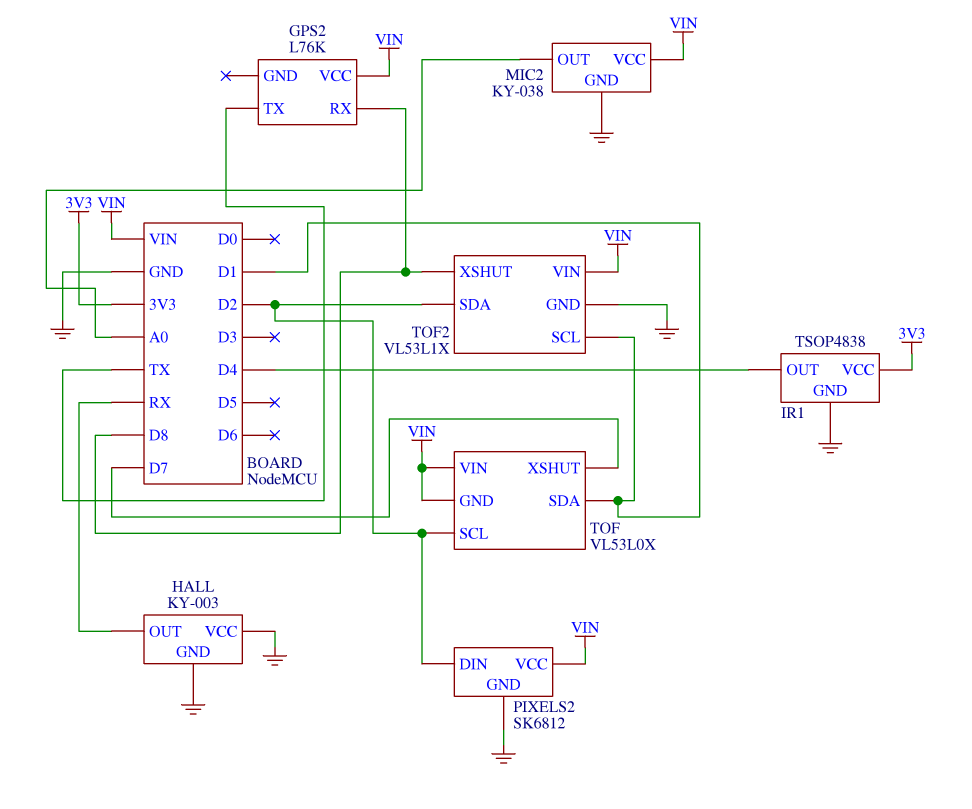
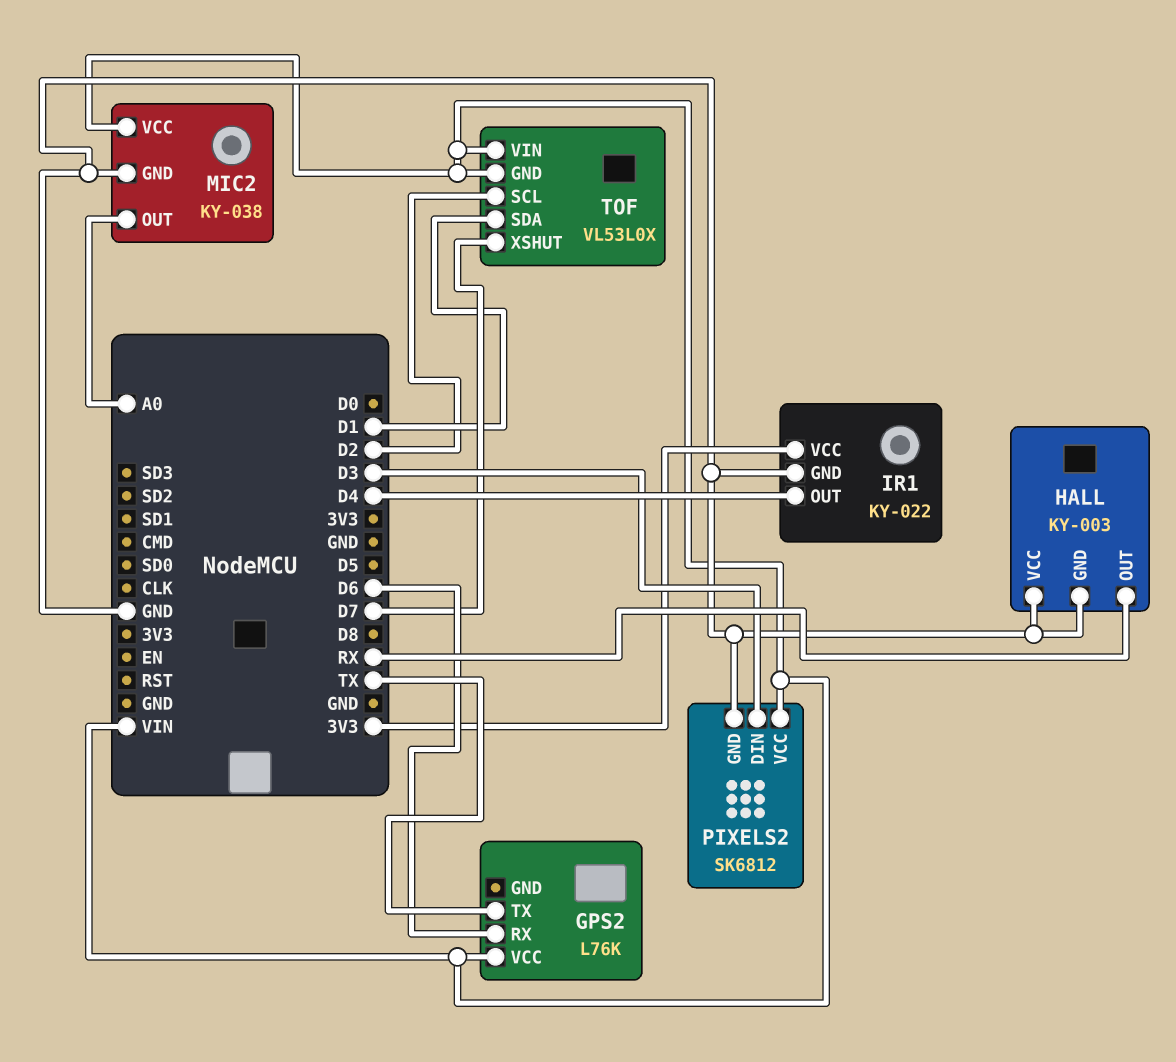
GPS2 pin RX: D8 -> D6
IR1: TSOP4838 -> KY-022
PIXELS2 pin DIN: D2 -> D3
TOF2: VL53L1X -> none
TOF2 pin GND: GND -> none
TOF2 pin SCL: D1 -> none
TOF2 pin SDA: D2 -> none
TOF2 pin VIN: VIN -> none
TOF2 pin XSHUT: D8 -> none

